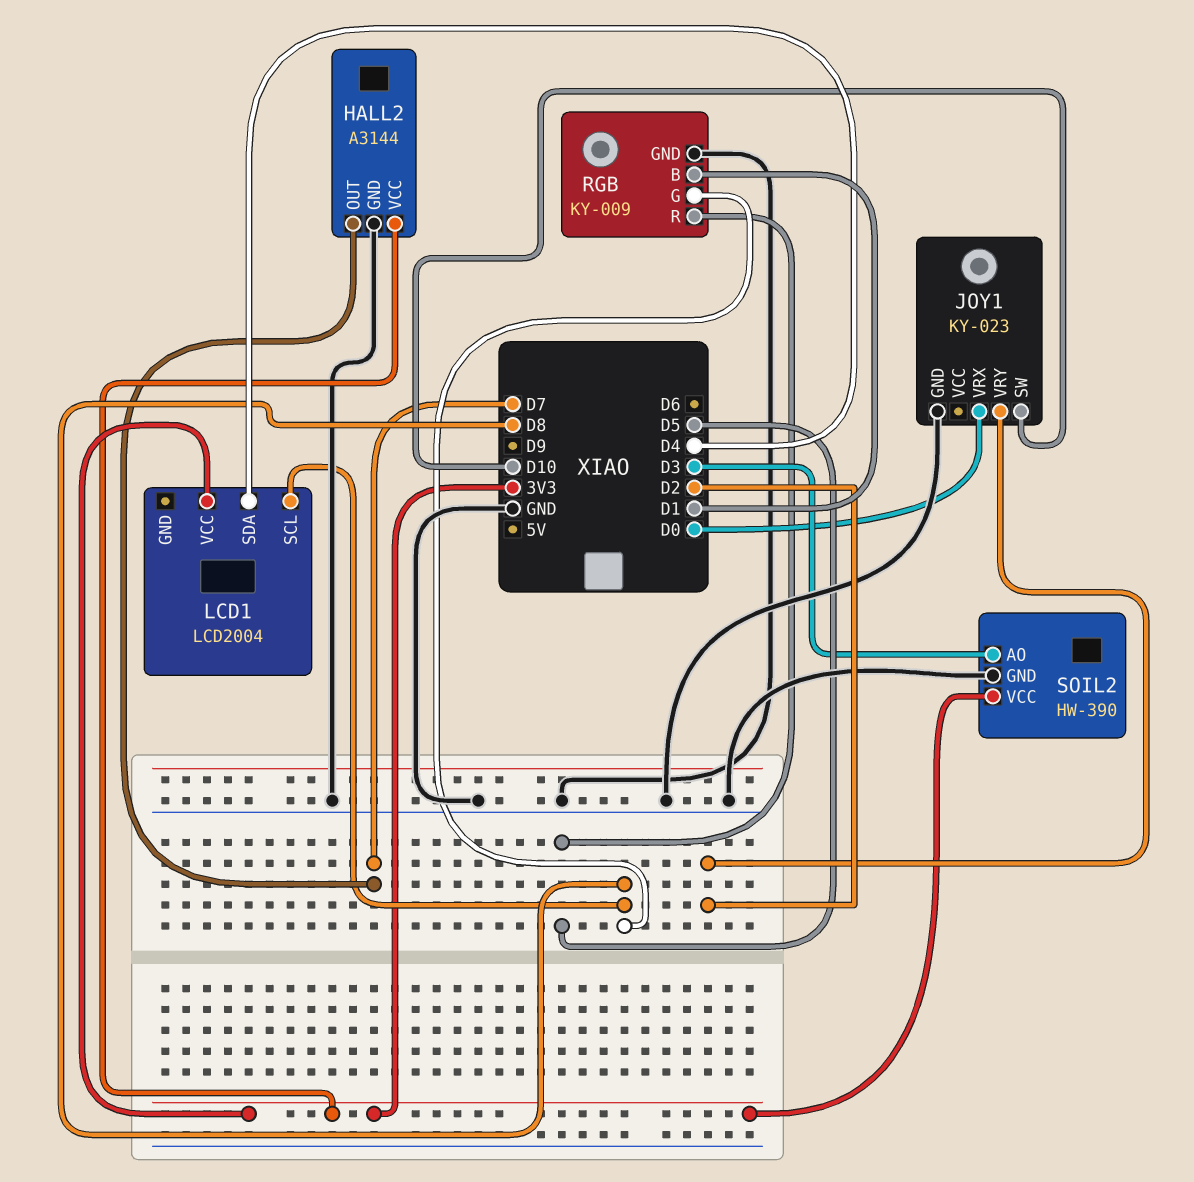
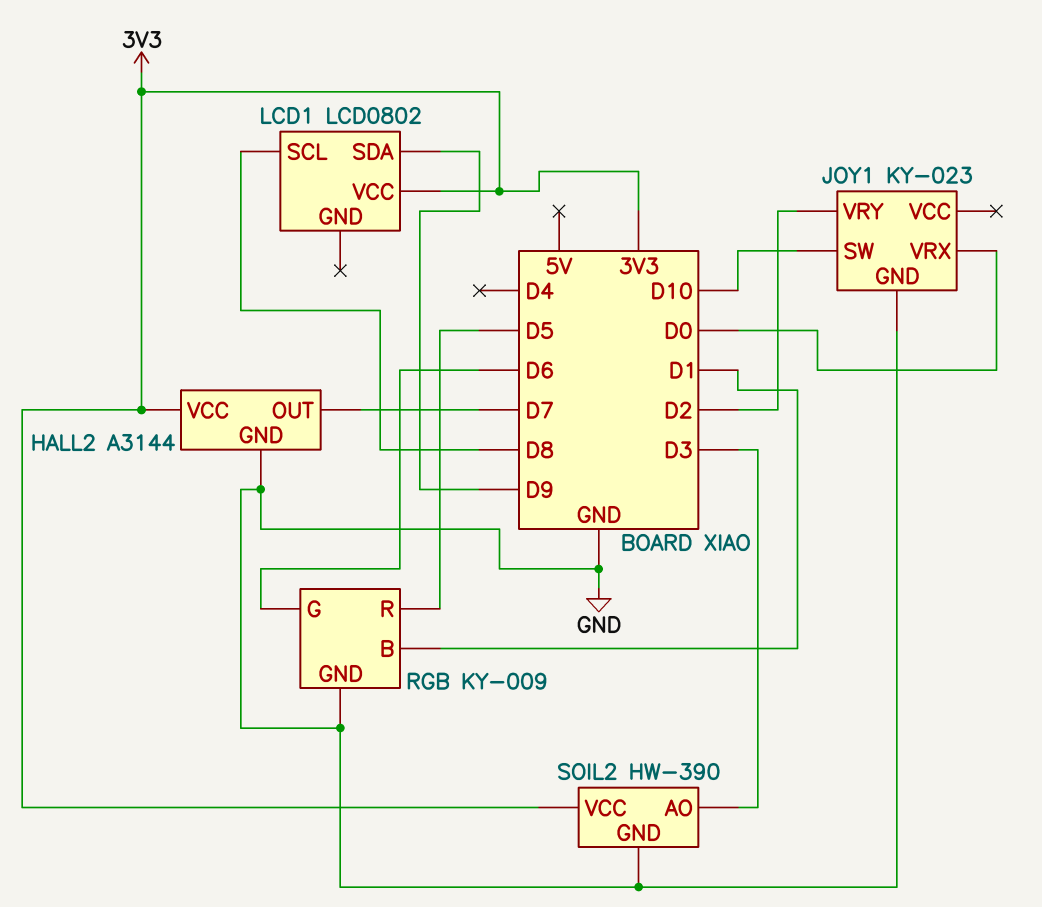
LCD1: LCD2004 -> LCD0802
LCD1 pin SDA: D4 -> D9
RGB pin G: D8 -> D6

